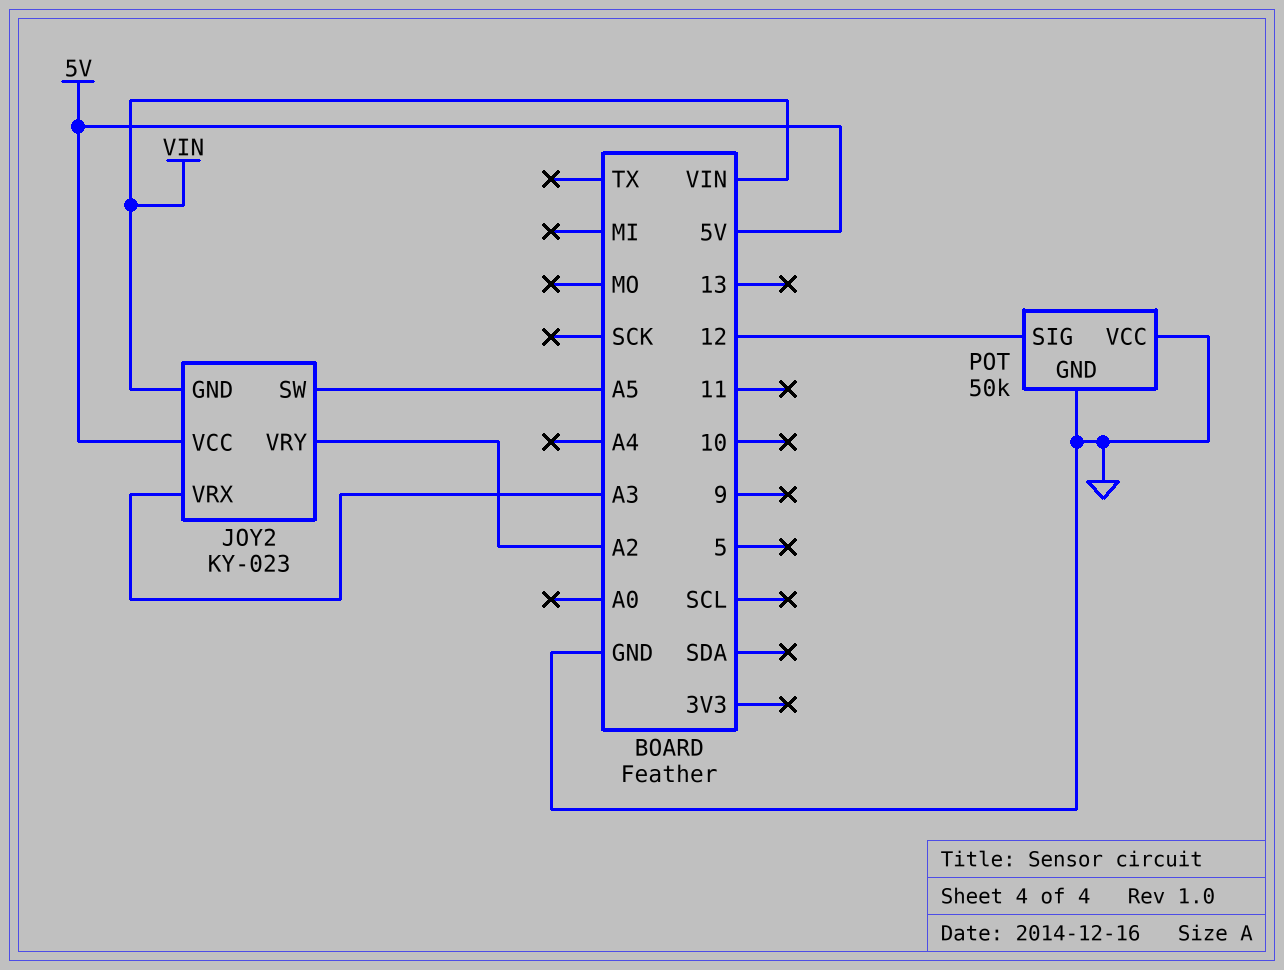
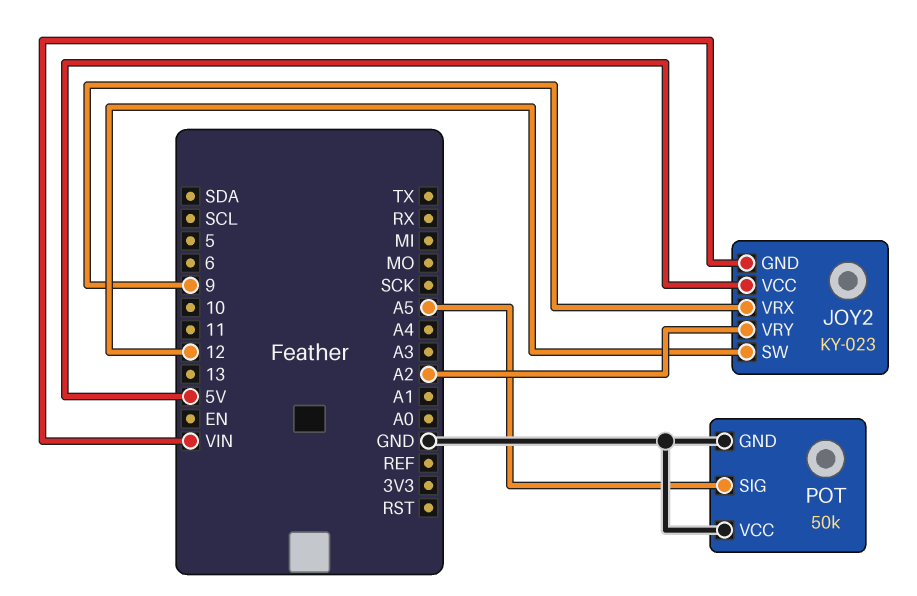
JOY2 pin SW: A5 -> 12
JOY2 pin VRX: A3 -> 9
POT pin SIG: 12 -> A5

